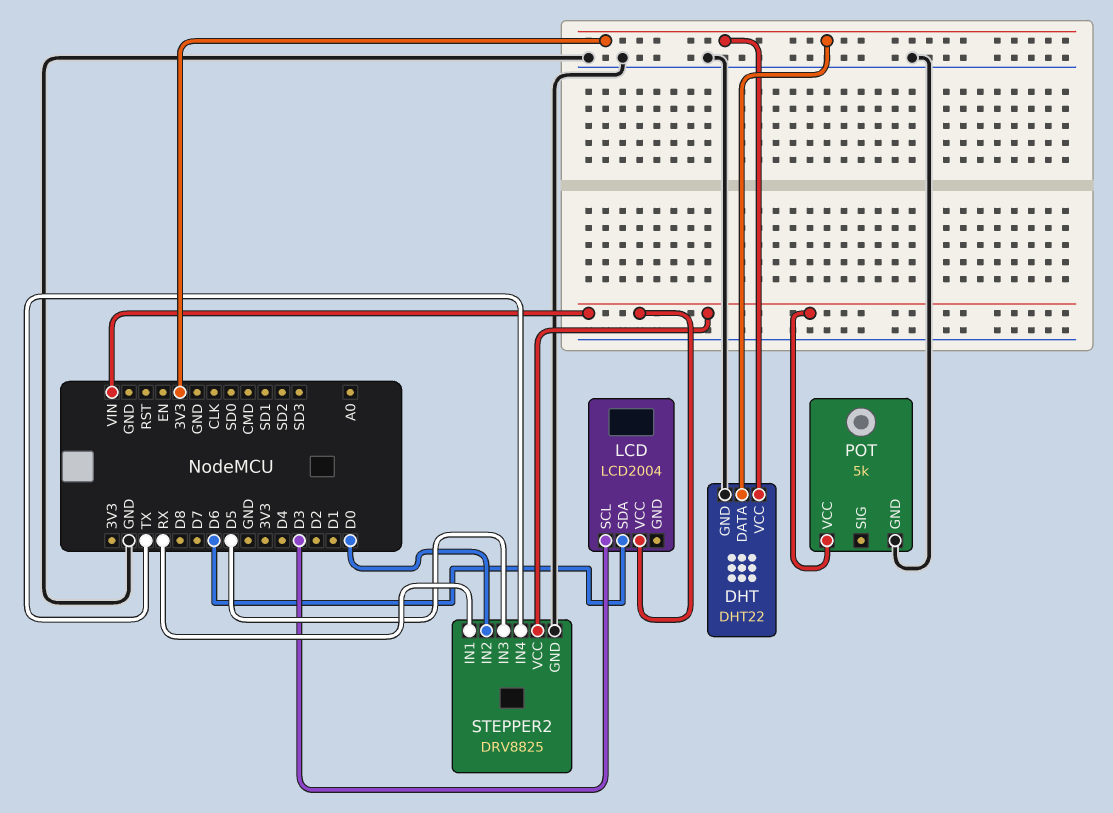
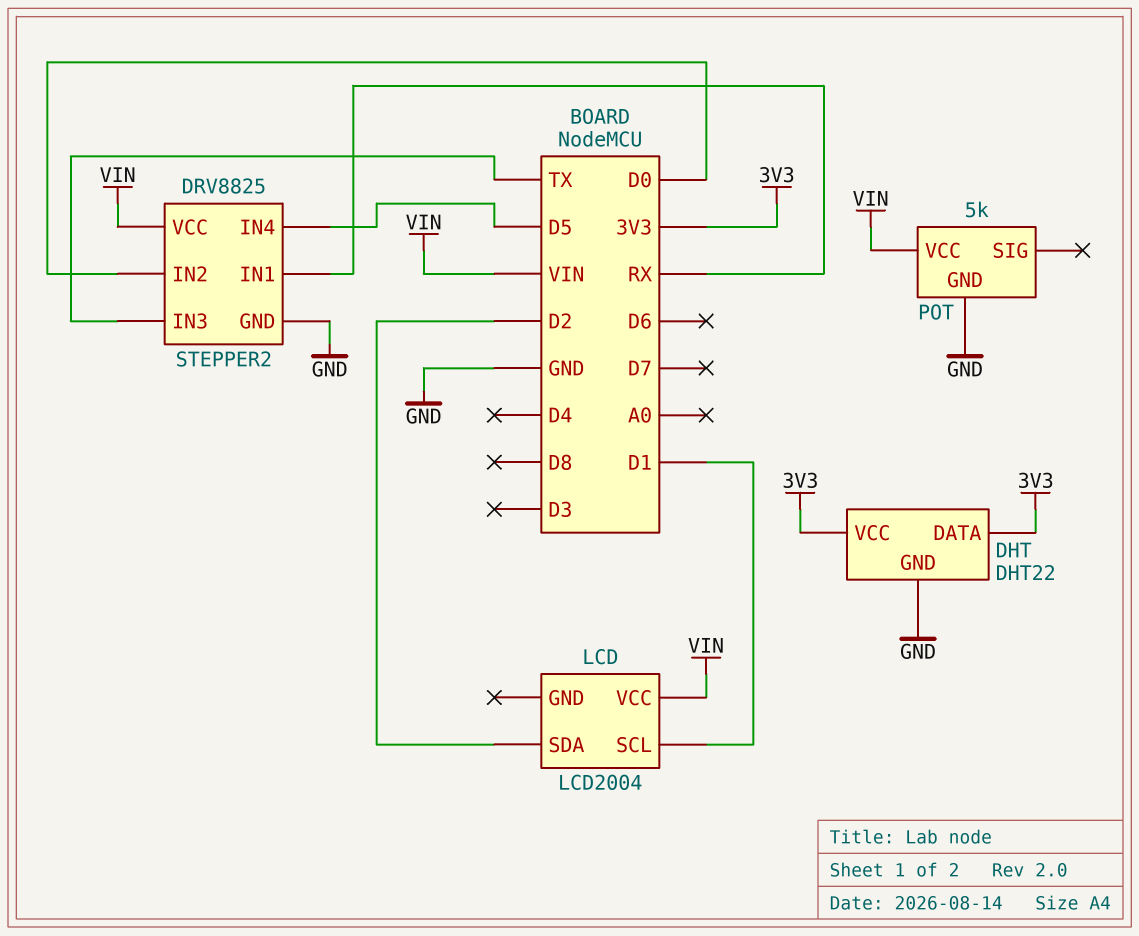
LCD pin SCL: D3 -> D1
LCD pin SDA: D6 -> D2
STEPPER2 pin IN3: D5 -> TX
STEPPER2 pin IN4: TX -> D5

